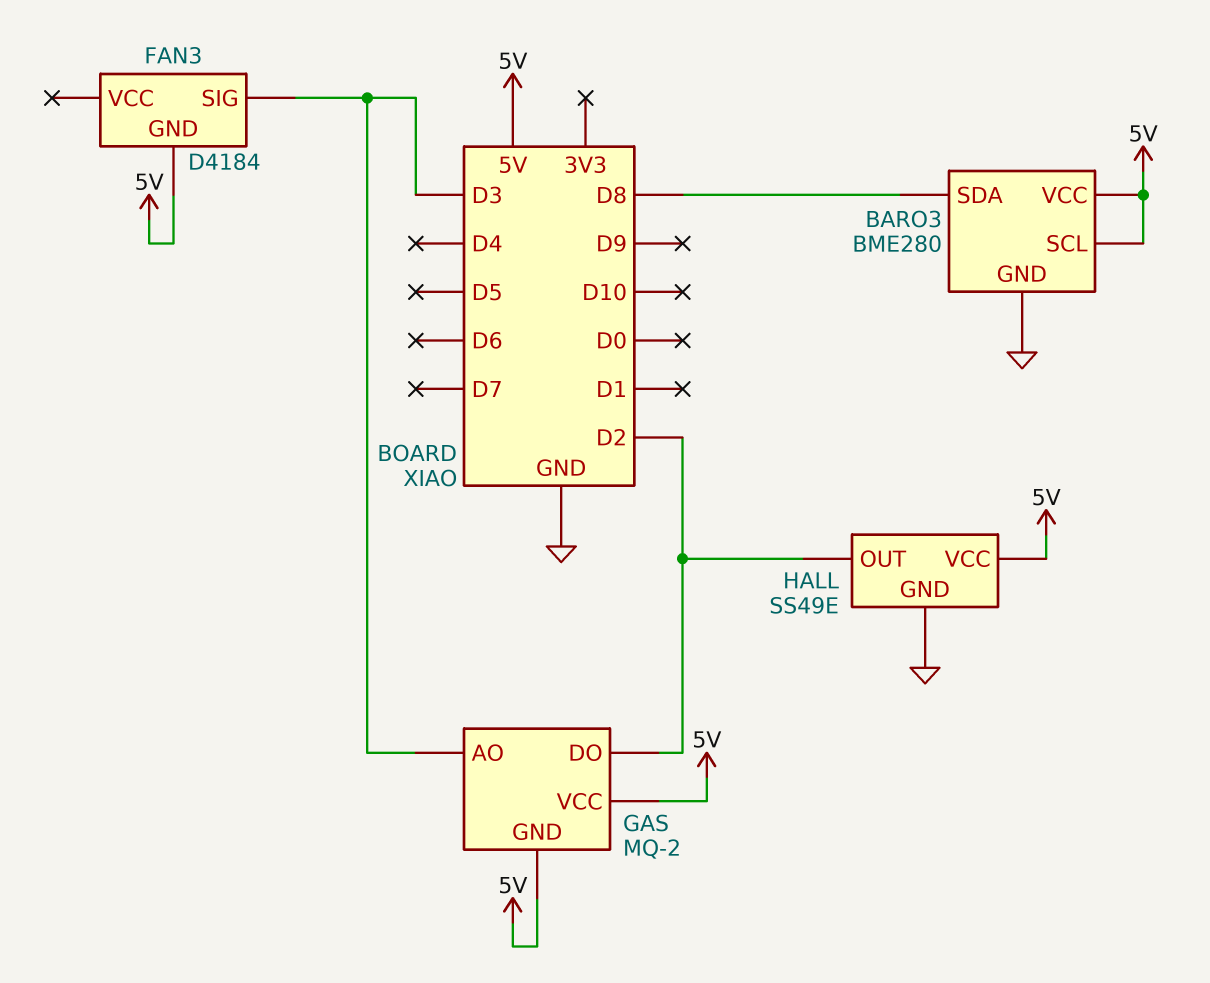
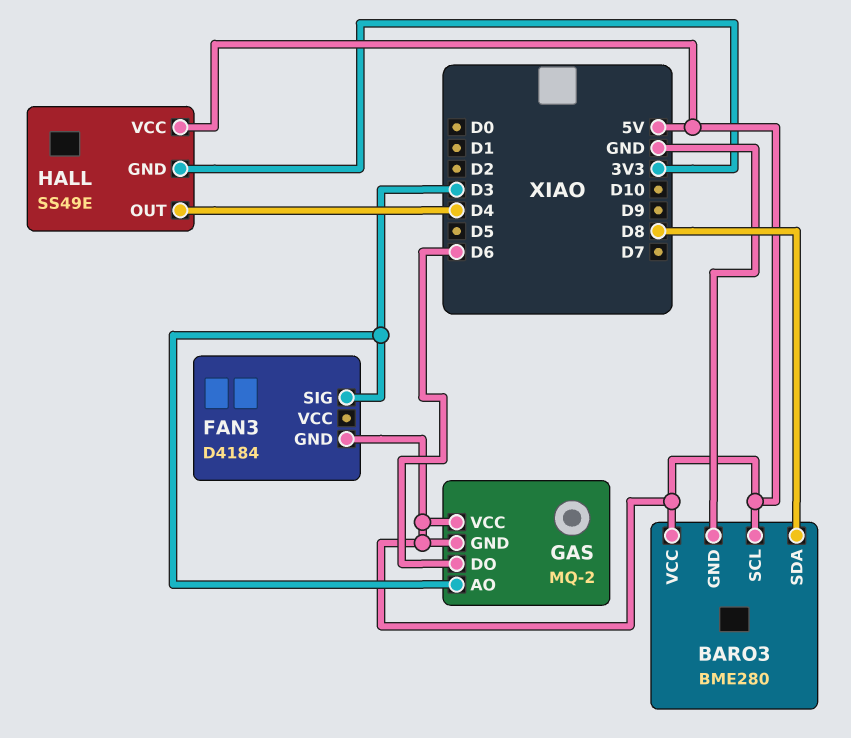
GAS pin DO: D2 -> D6
HALL pin GND: GND -> 3V3
HALL pin OUT: D2 -> D4

